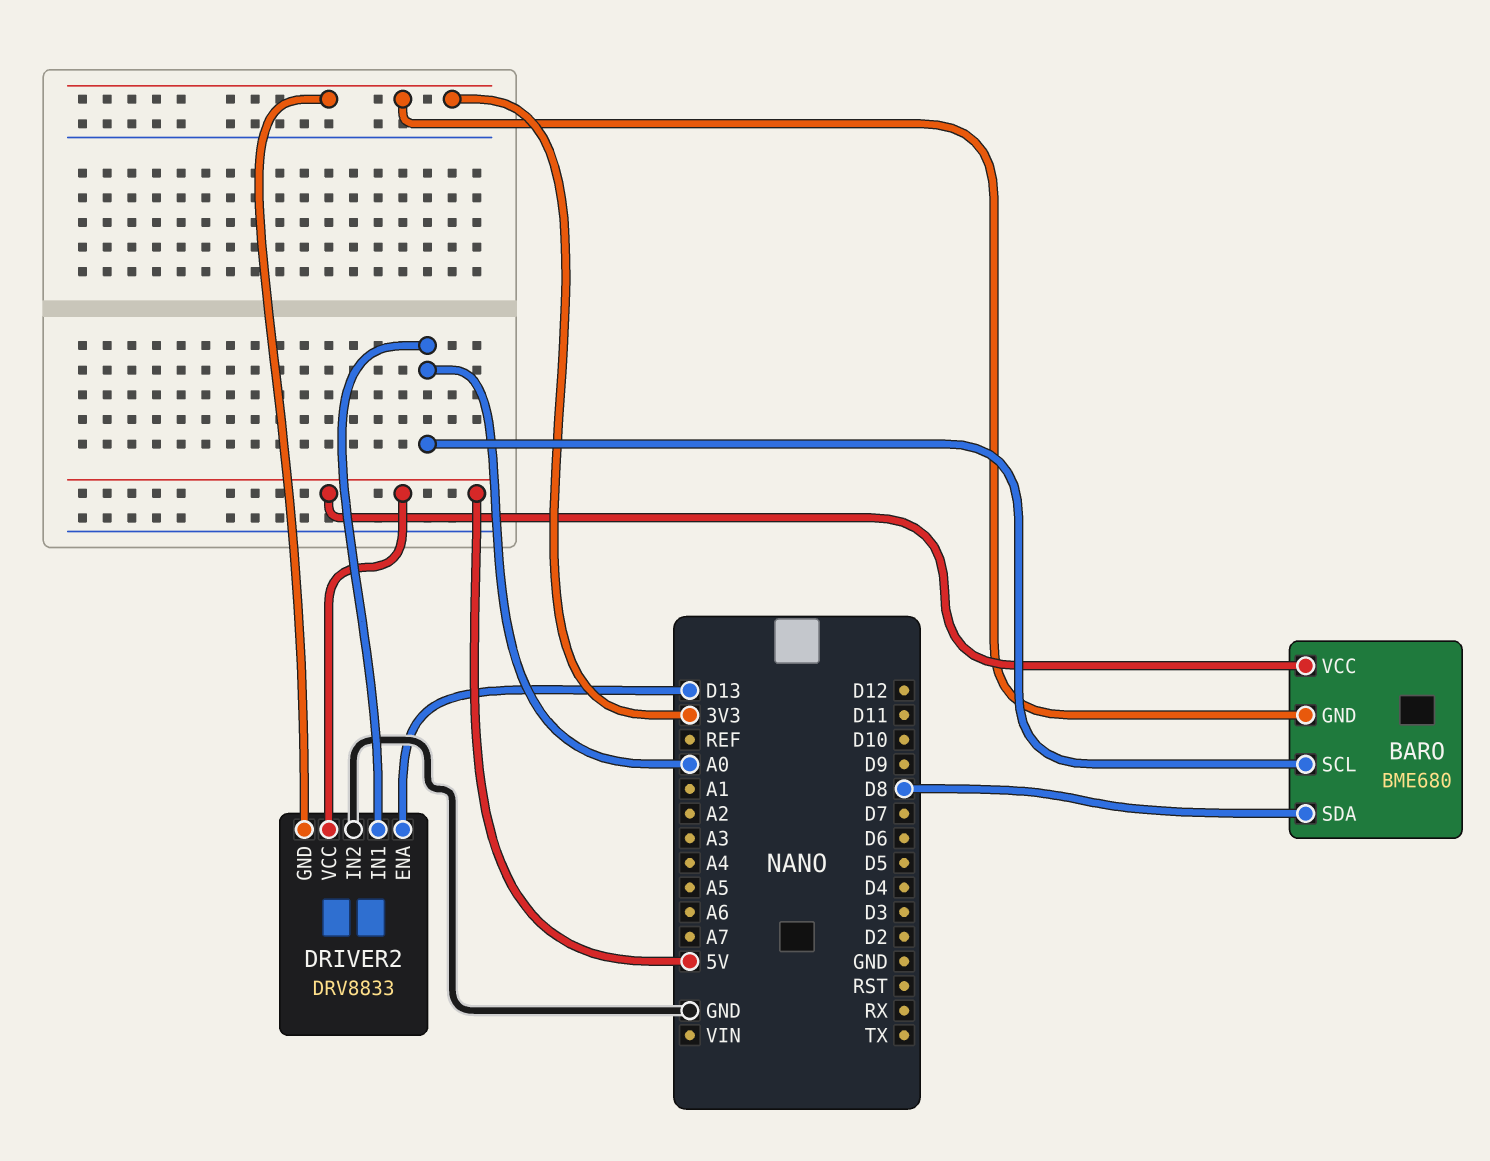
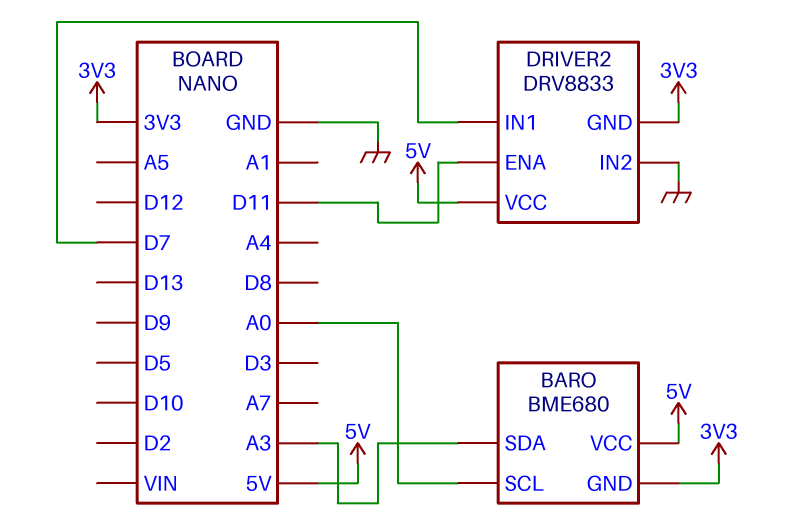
BARO pin SDA: D8 -> A3
DRIVER2 pin ENA: D13 -> D11
DRIVER2 pin IN1: A0 -> D7

